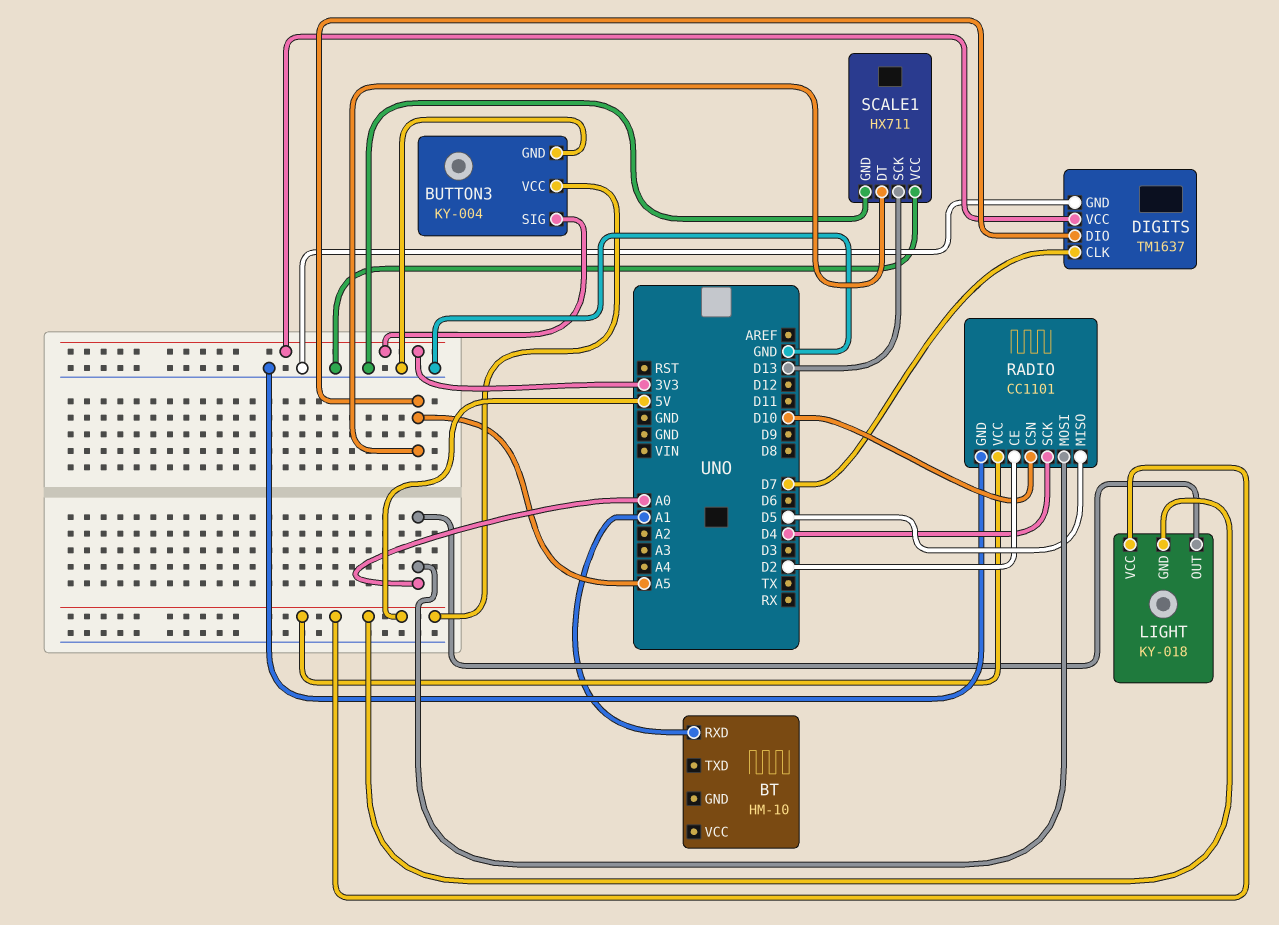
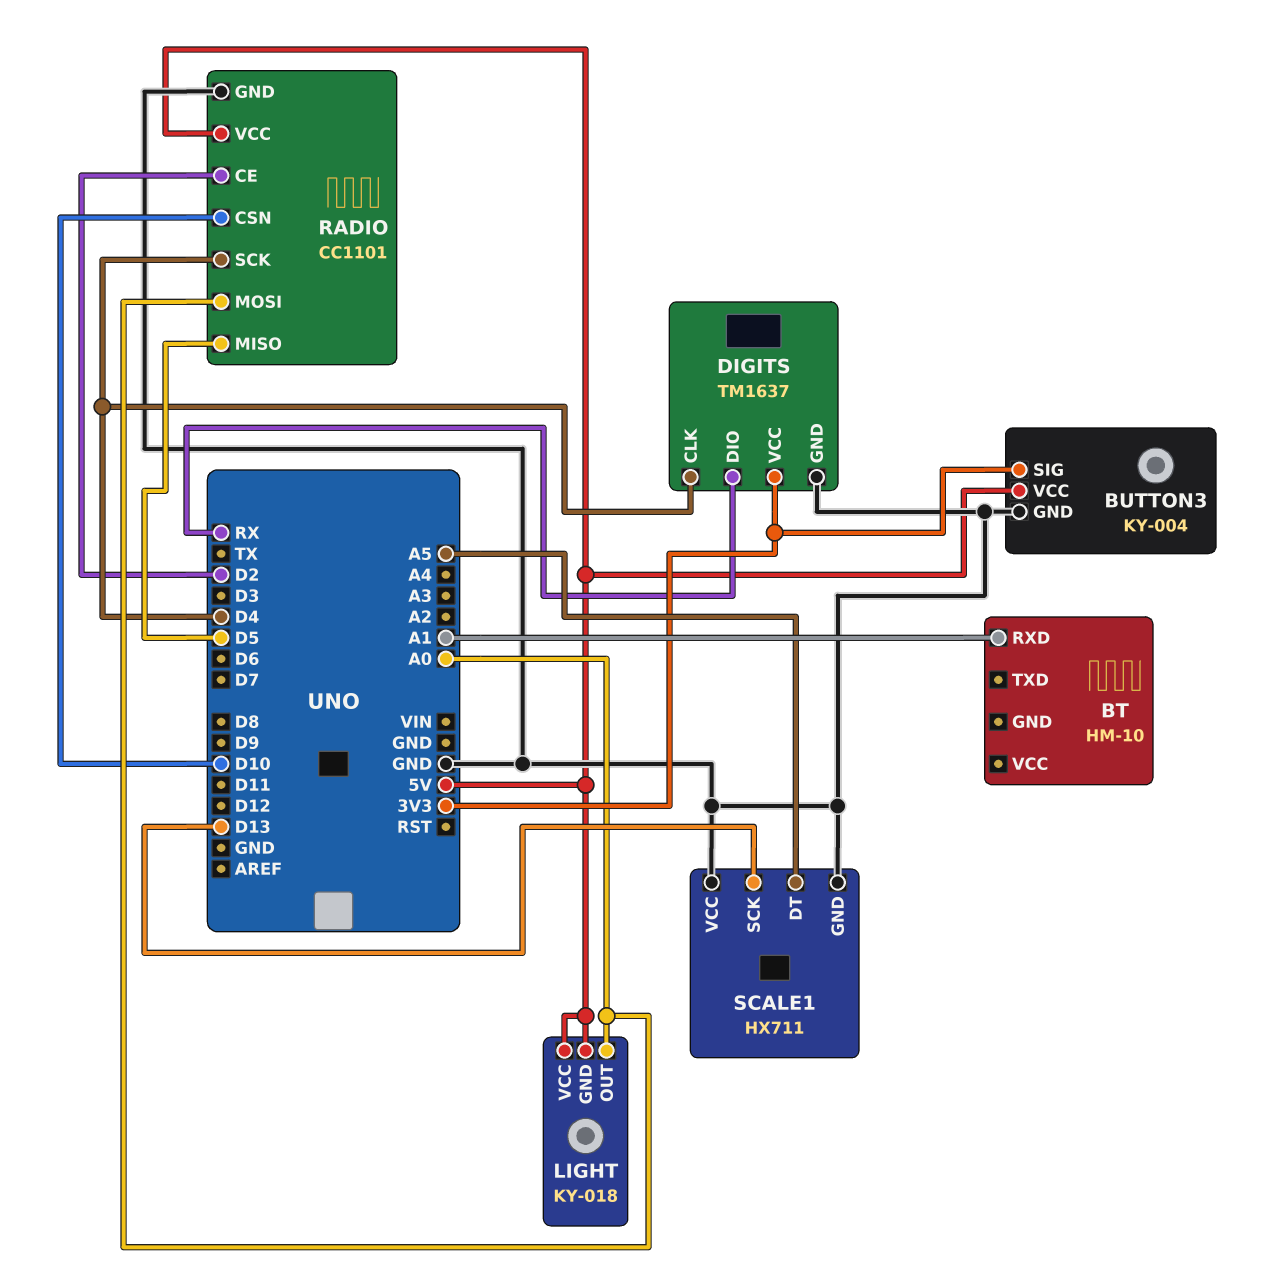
DIGITS pin CLK: D7 -> D4
DIGITS pin DIO: A5 -> RX

